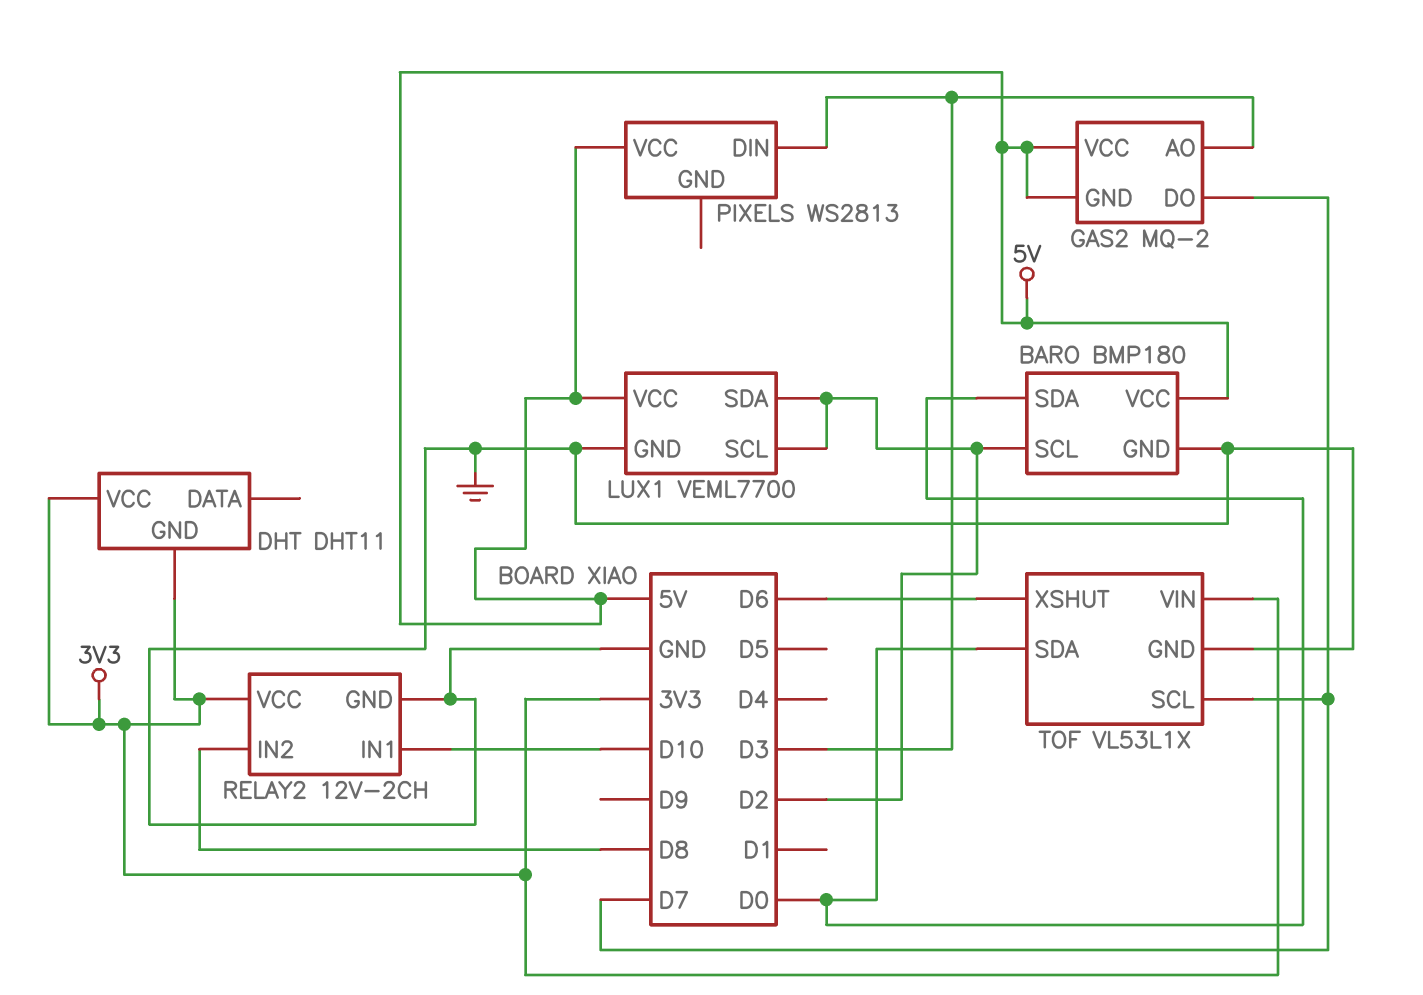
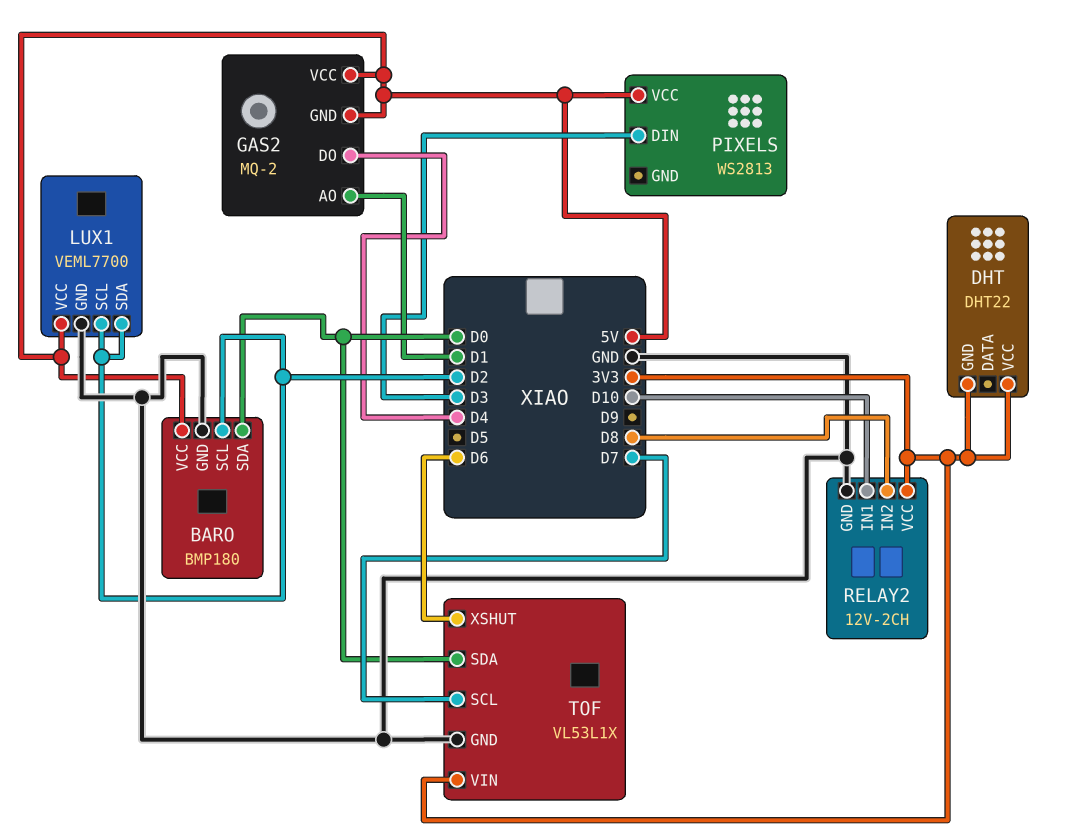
DHT: DHT11 -> DHT22
GAS2 pin AO: D3 -> D1
GAS2 pin DO: D7 -> D4

